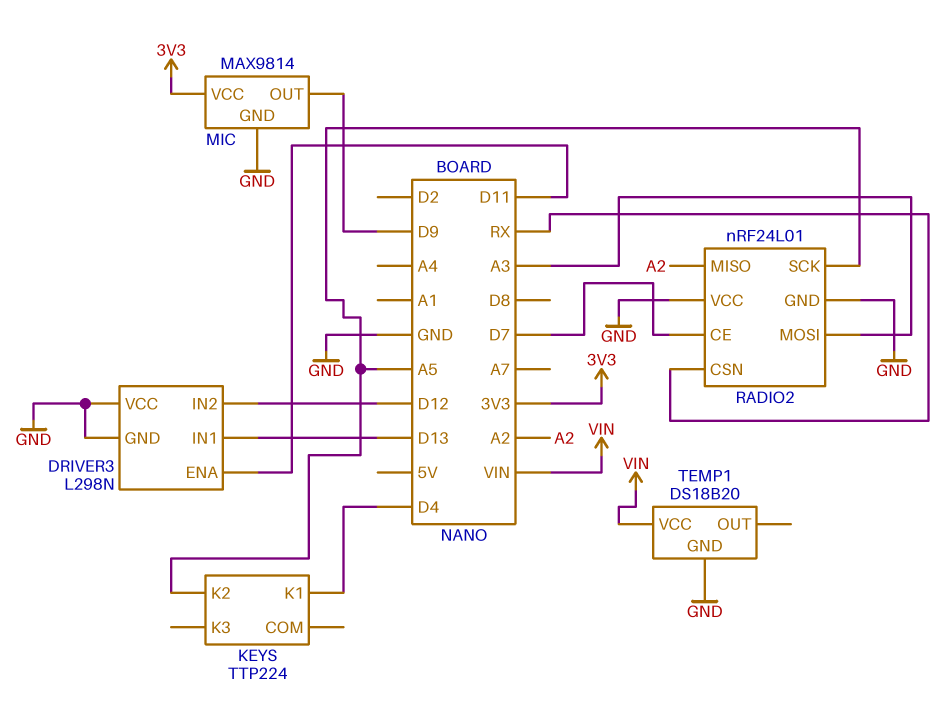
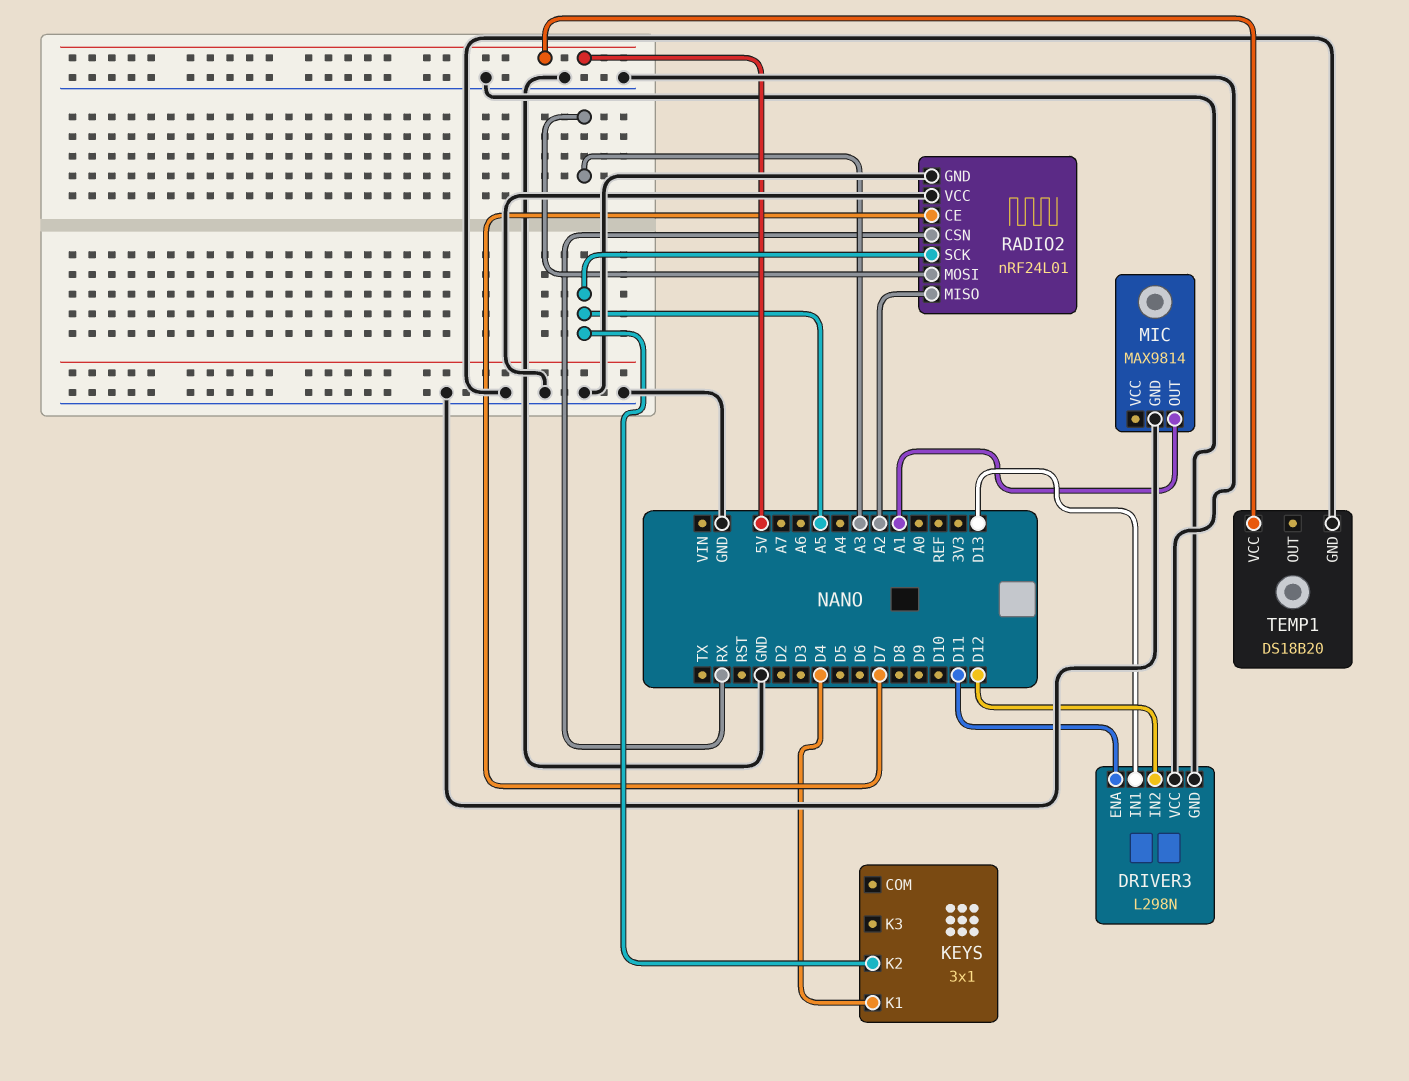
KEYS: TTP224 -> 3x1
MIC pin OUT: D9 -> A1
MIC pin VCC: 3V3 -> none
TEMP1 pin VCC: VIN -> 5V

